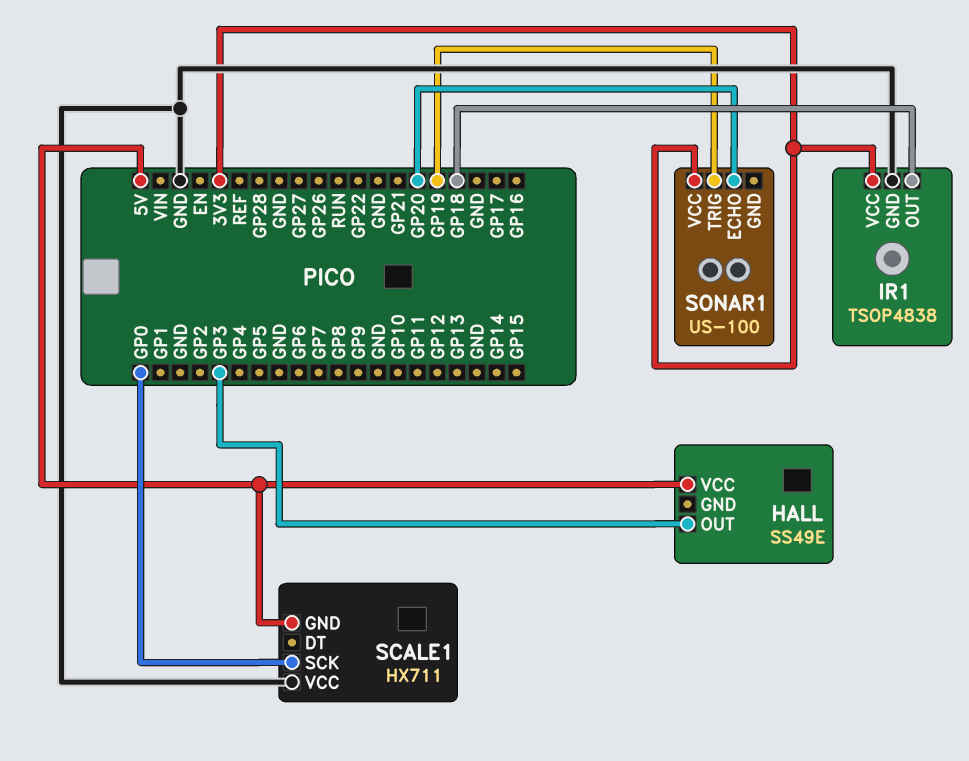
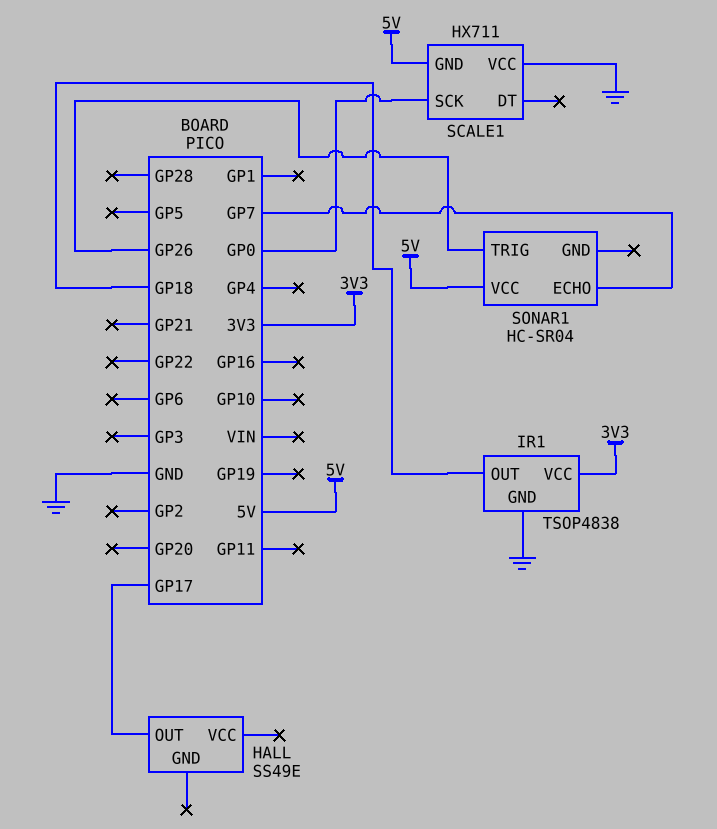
HALL pin OUT: GP3 -> GP17
HALL pin VCC: 5V -> none
SONAR1: US-100 -> HC-SR04
SONAR1 pin ECHO: GP20 -> GP7
SONAR1 pin TRIG: GP19 -> GP26
SONAR1 pin VCC: 3V3 -> 5V

